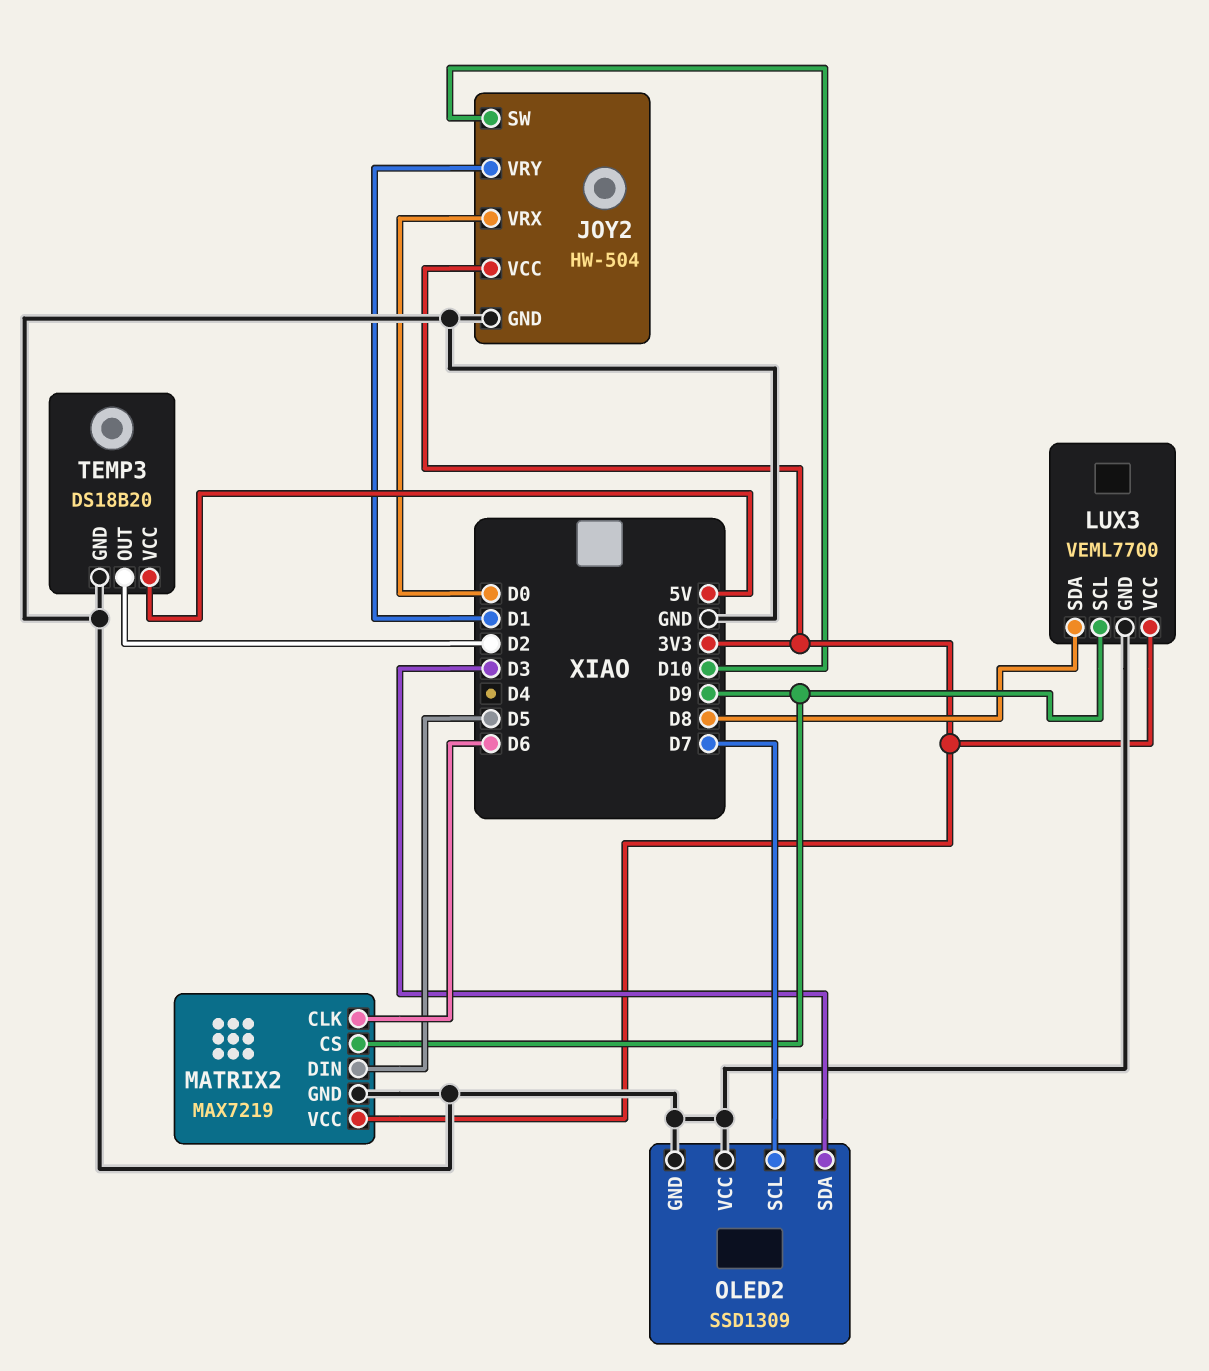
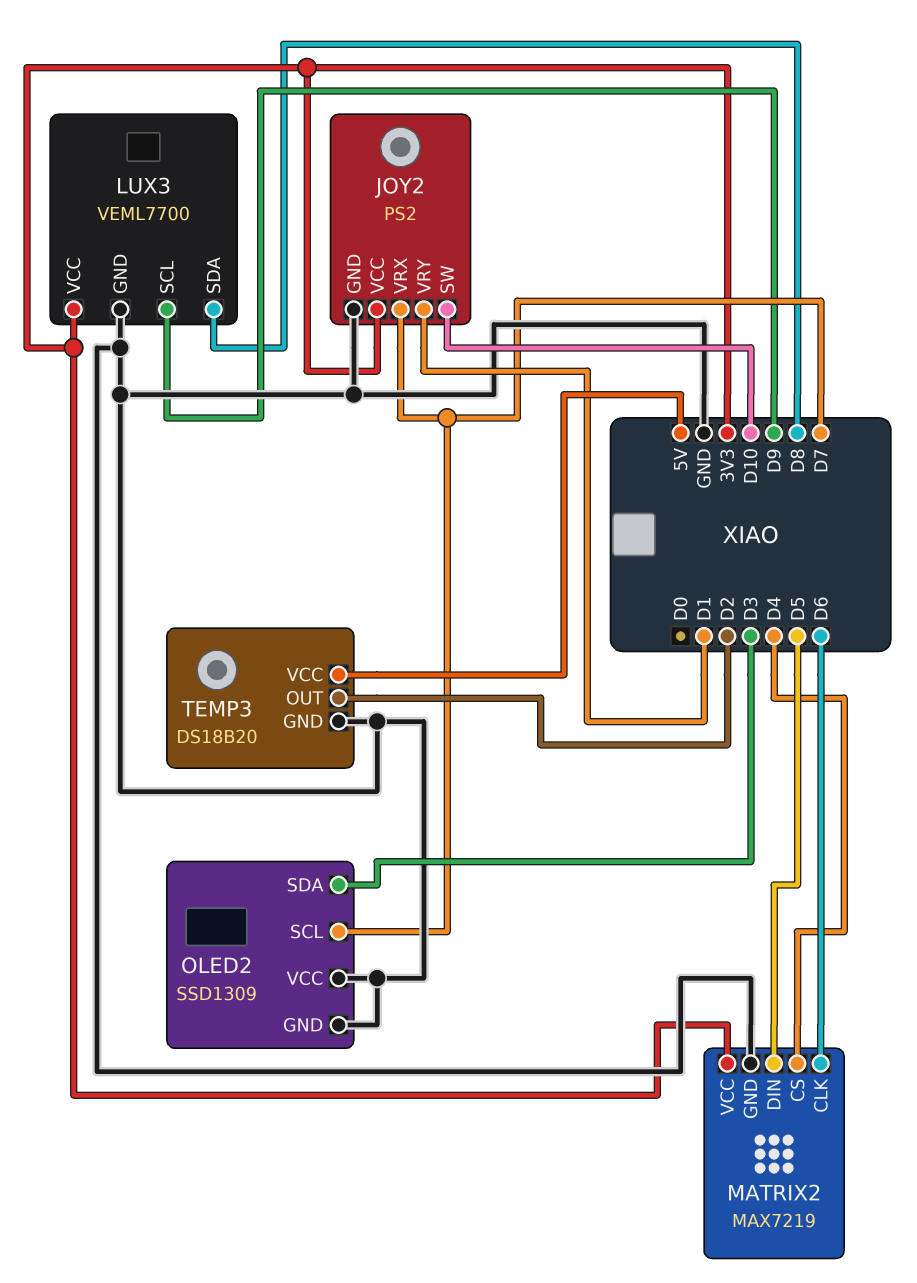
JOY2: HW-504 -> PS2
JOY2 pin VRX: D0 -> D7
MATRIX2 pin CS: D9 -> D4

